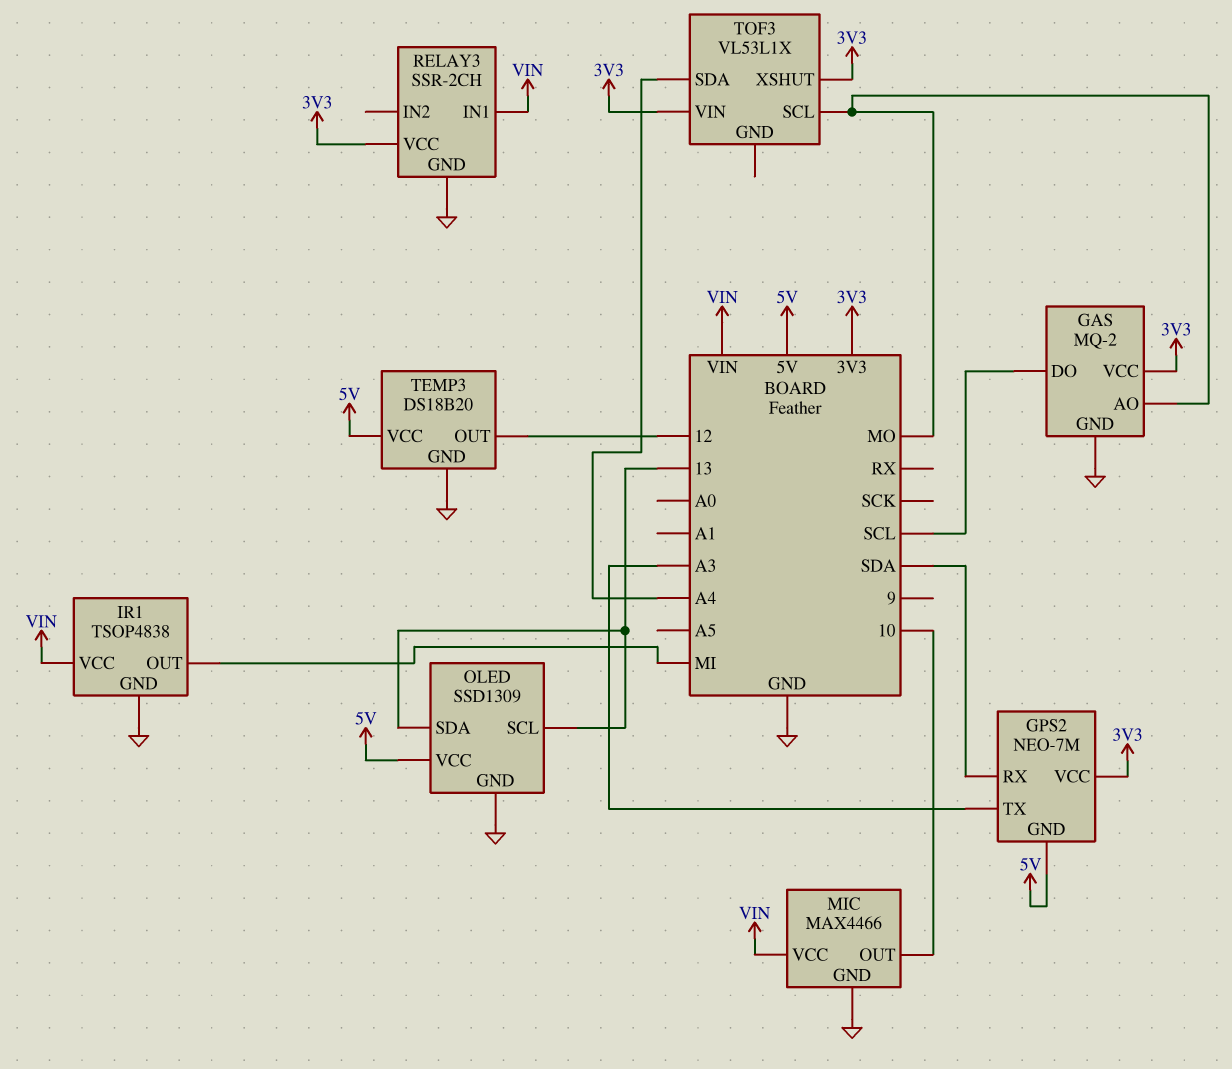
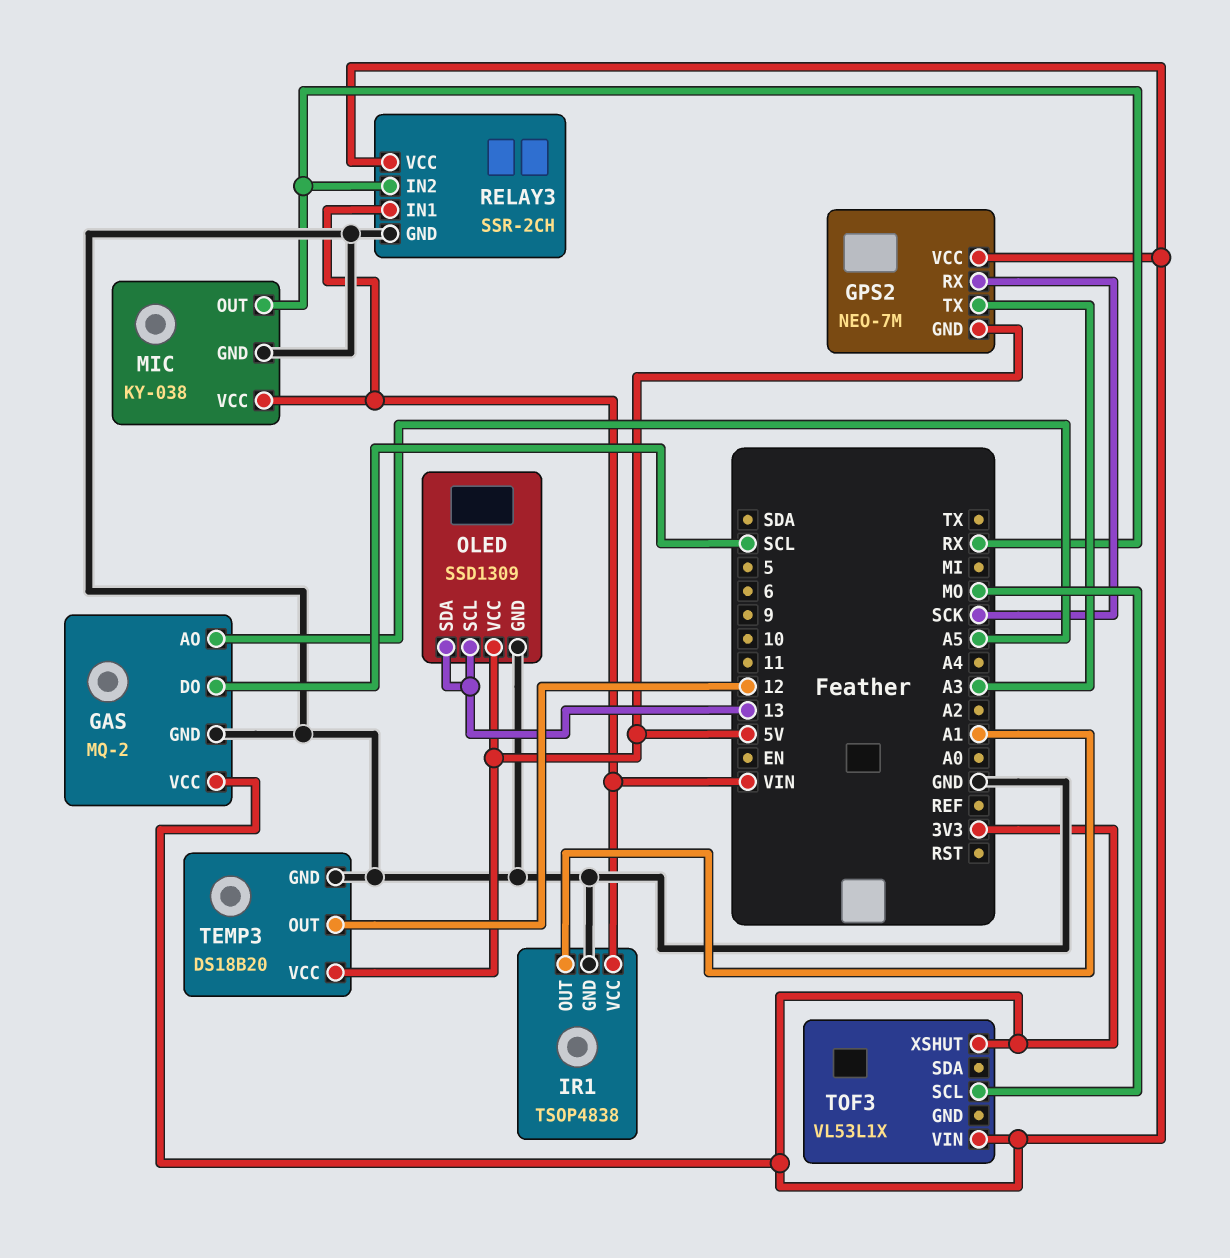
GAS pin AO: MO -> A5
GPS2 pin RX: SDA -> SCK
IR1 pin OUT: MI -> A1
MIC: MAX4466 -> KY-038
MIC pin OUT: 10 -> RX
RELAY3 pin IN2: none -> RX
TOF3 pin SDA: A4 -> none

